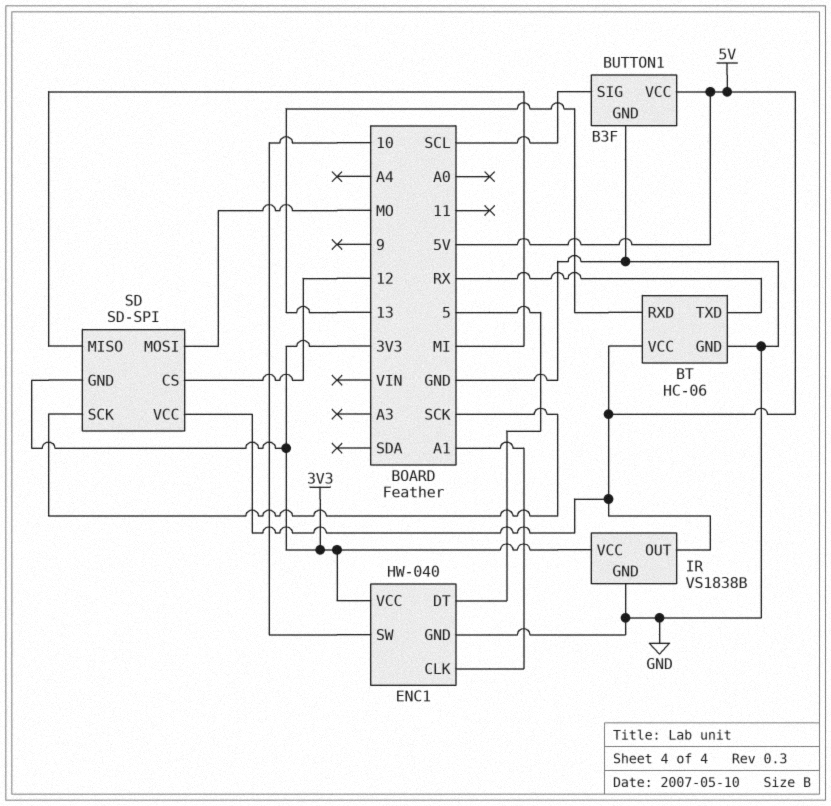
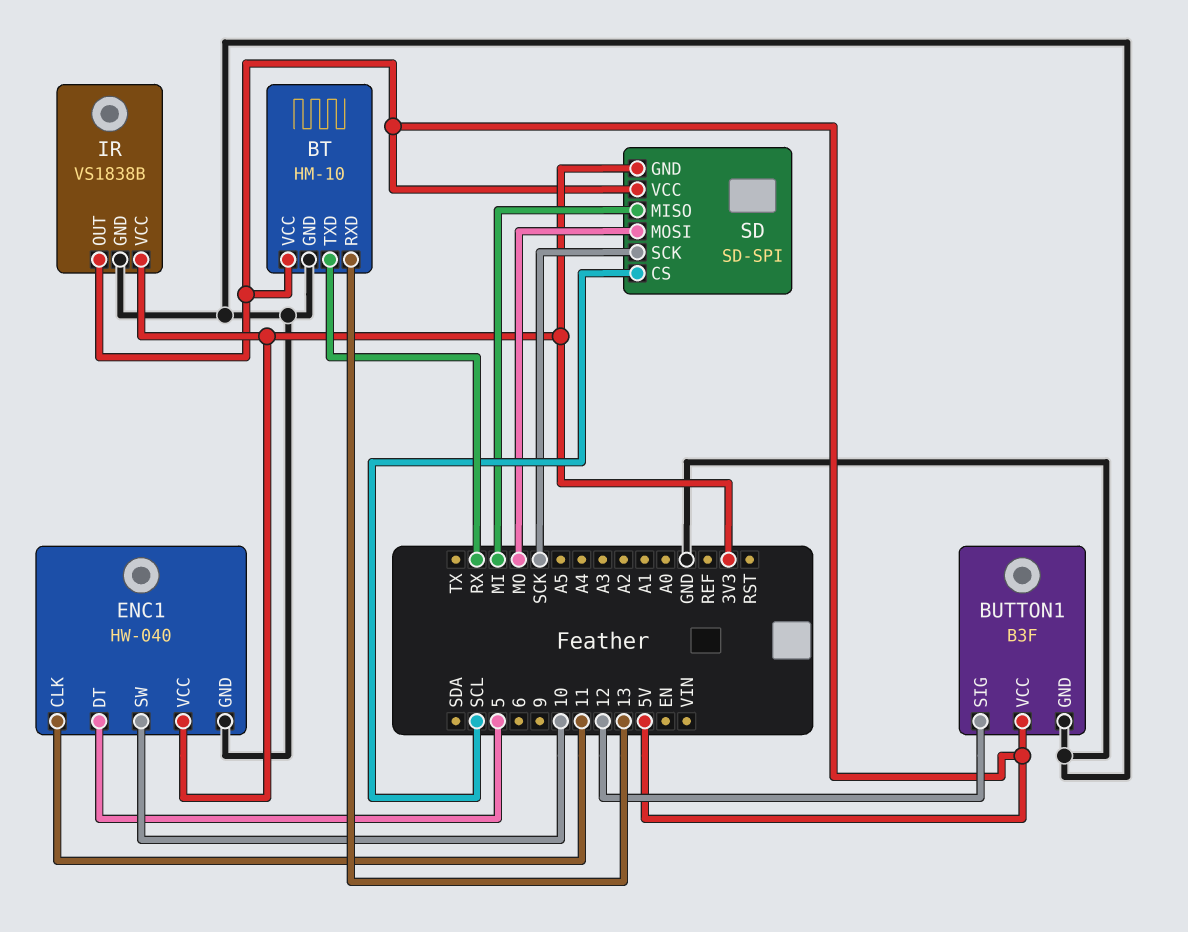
BT: HC-06 -> HM-10
BUTTON1 pin SIG: SCL -> 12
ENC1 pin CLK: A1 -> 11
SD pin CS: 12 -> SCL

